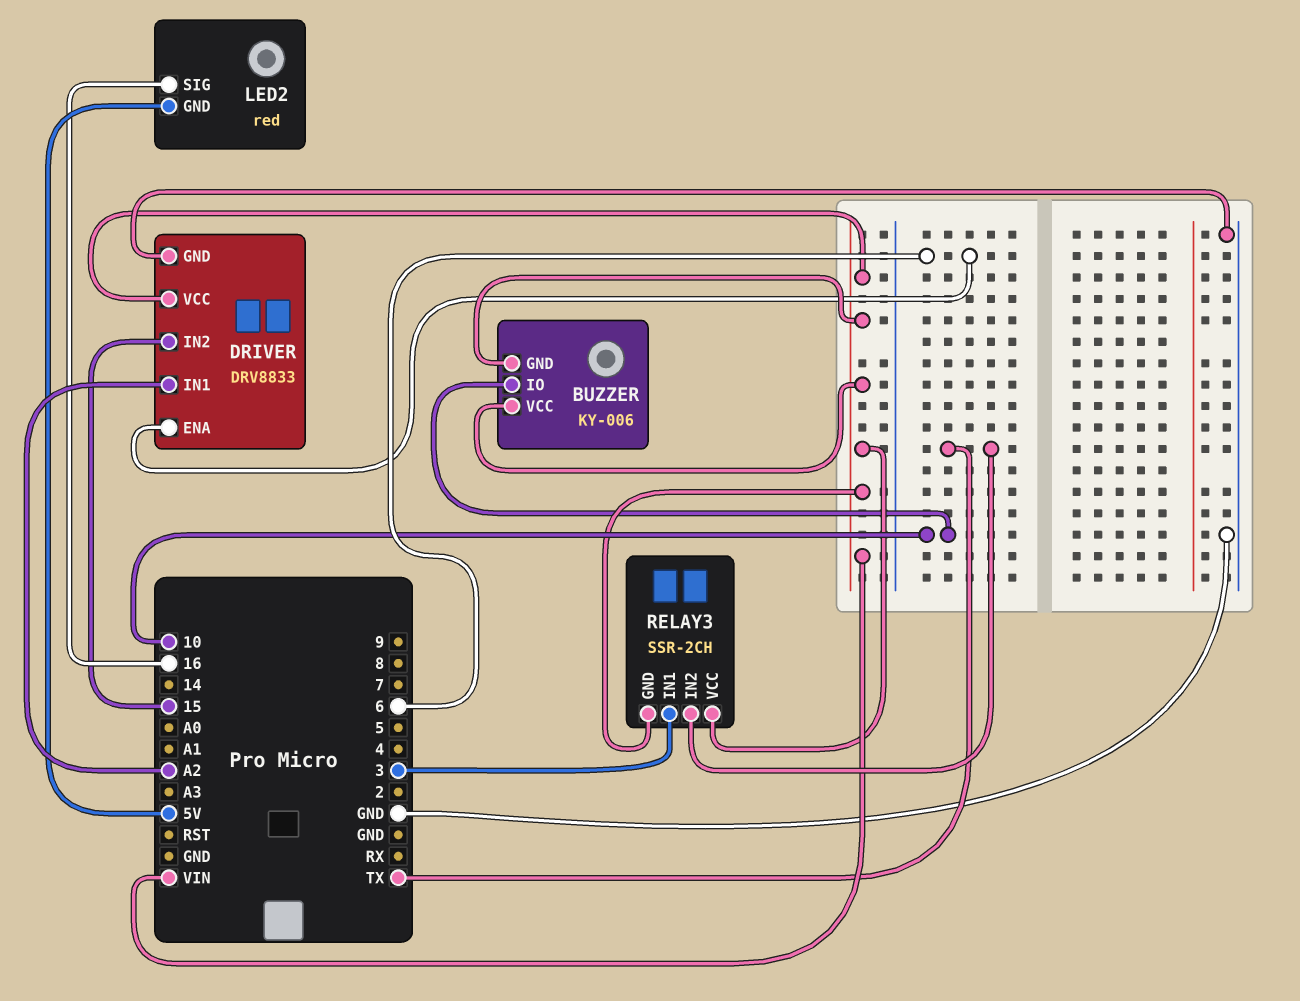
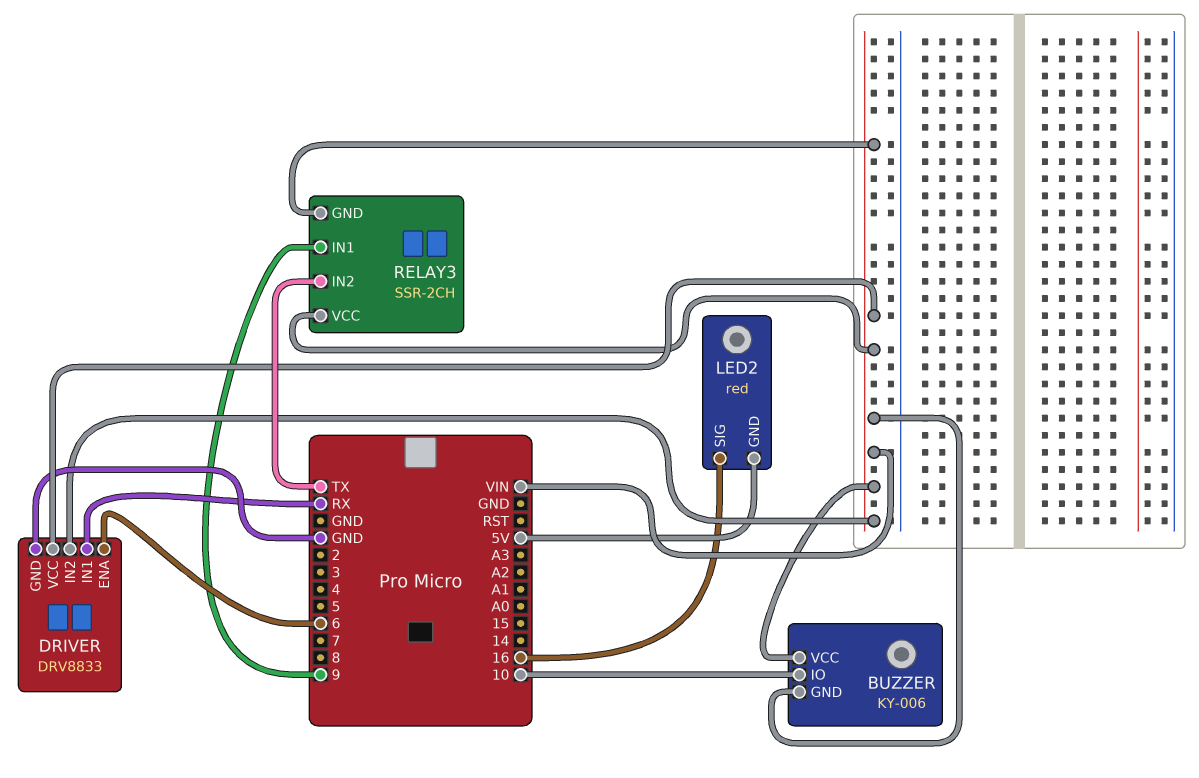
DRIVER pin IN1: A2 -> RX
DRIVER pin IN2: 15 -> VIN
RELAY3 pin IN1: 3 -> 9

